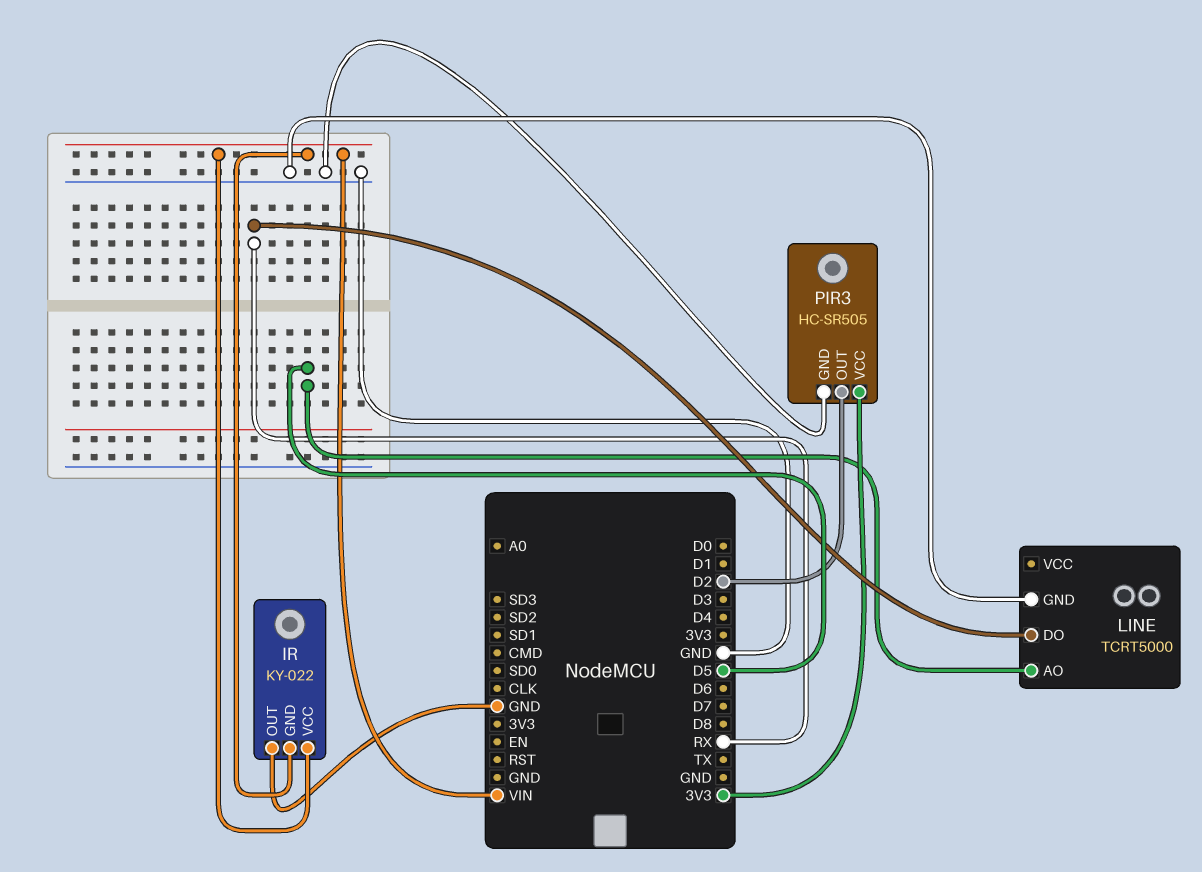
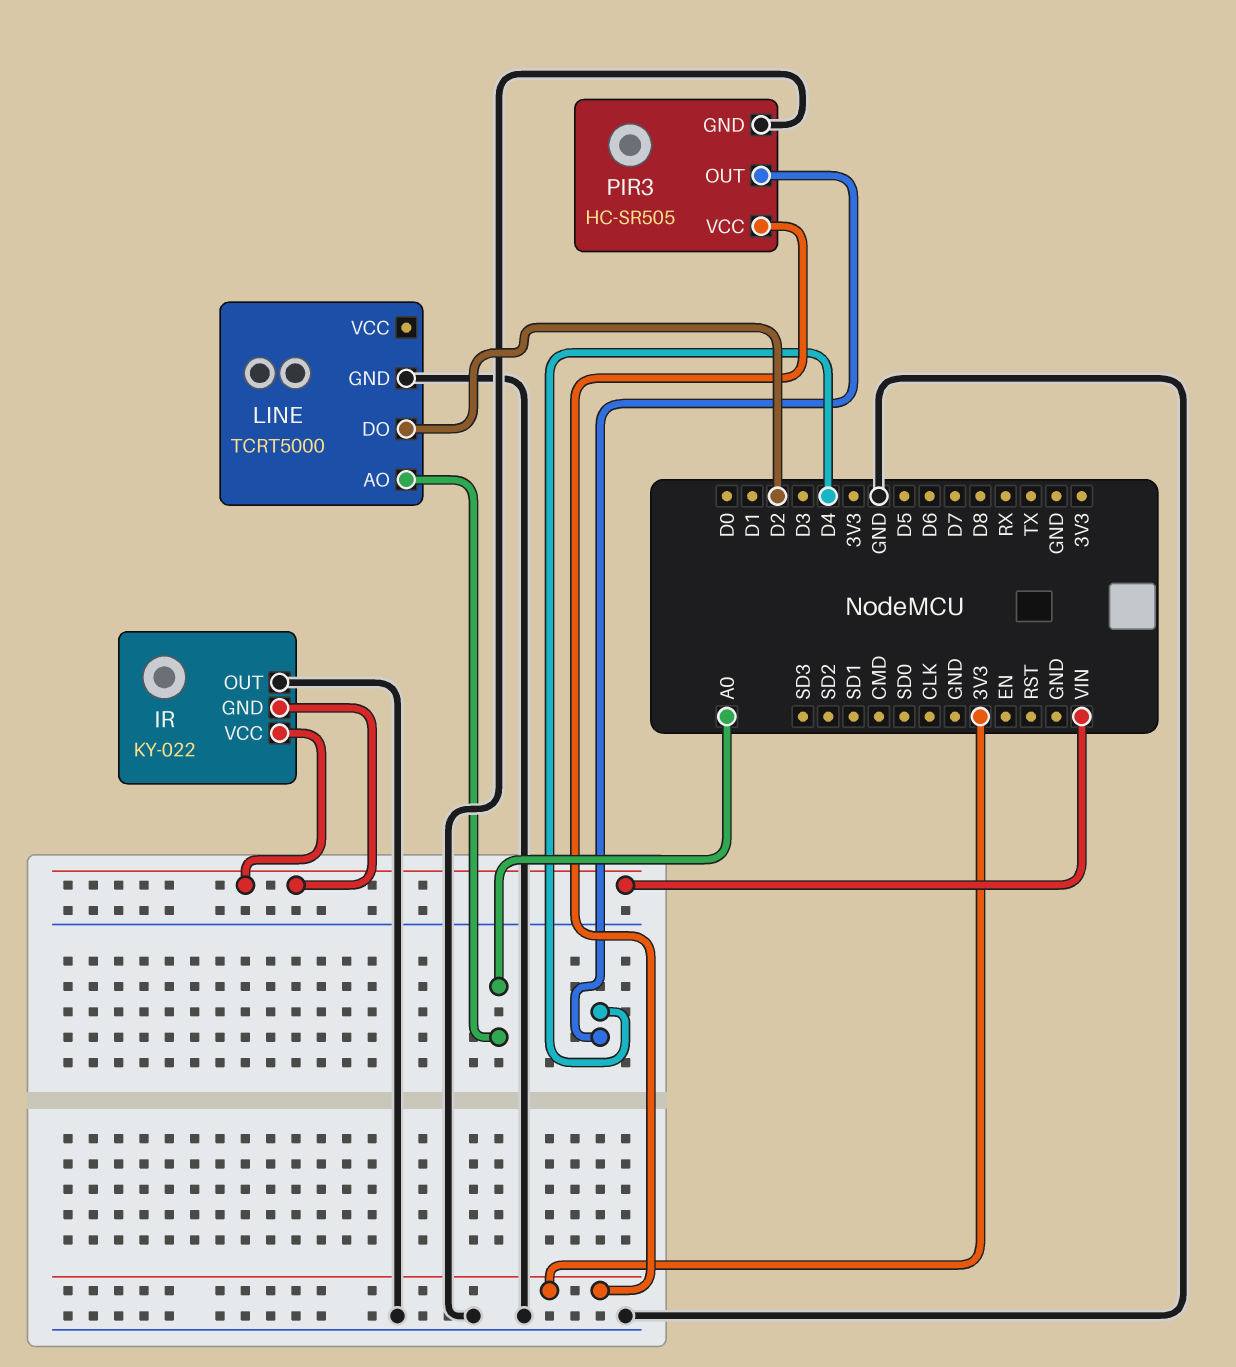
LINE pin AO: D5 -> A0
LINE pin DO: RX -> D2
PIR3 pin OUT: D2 -> D4

